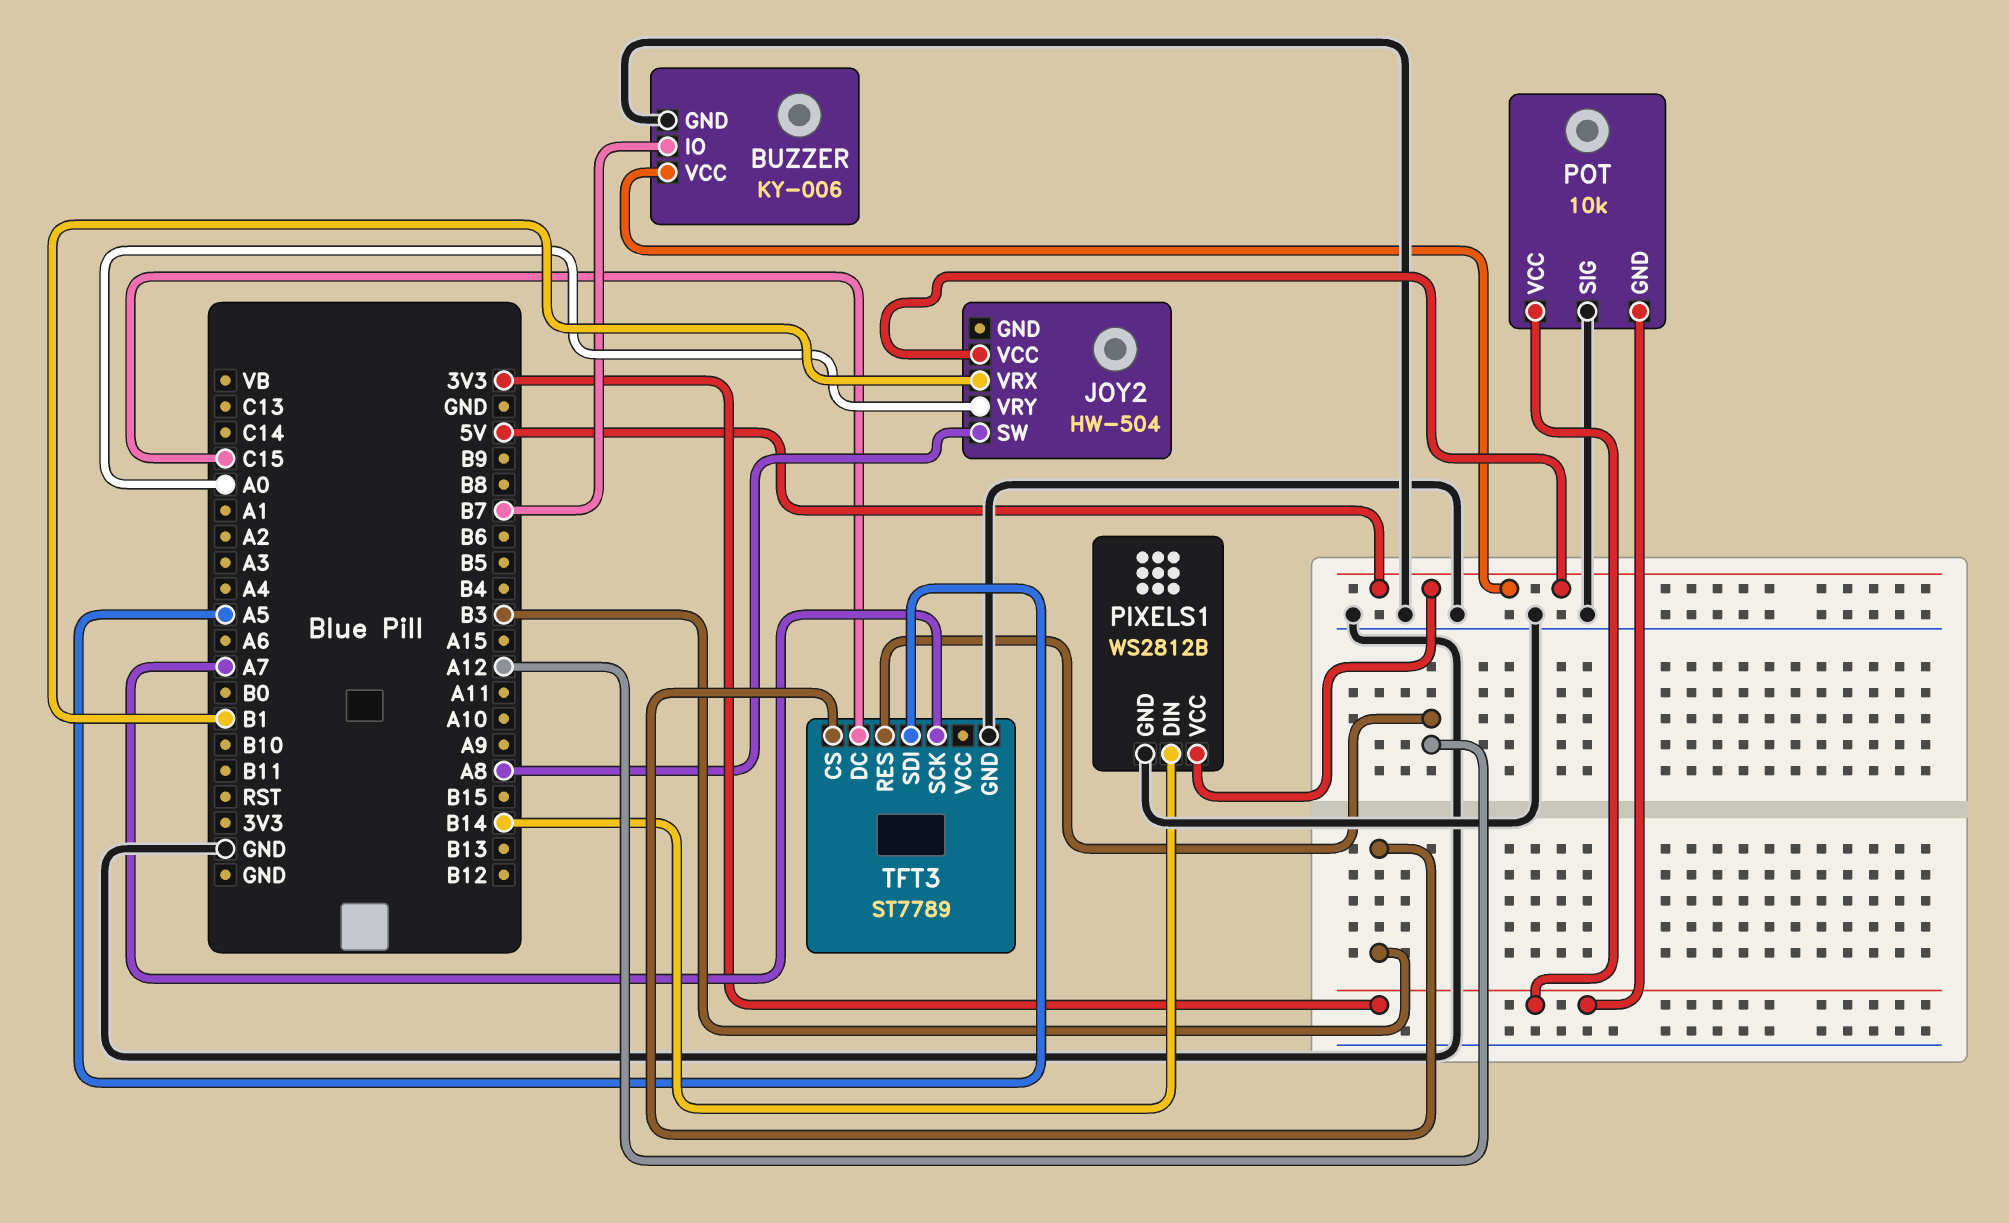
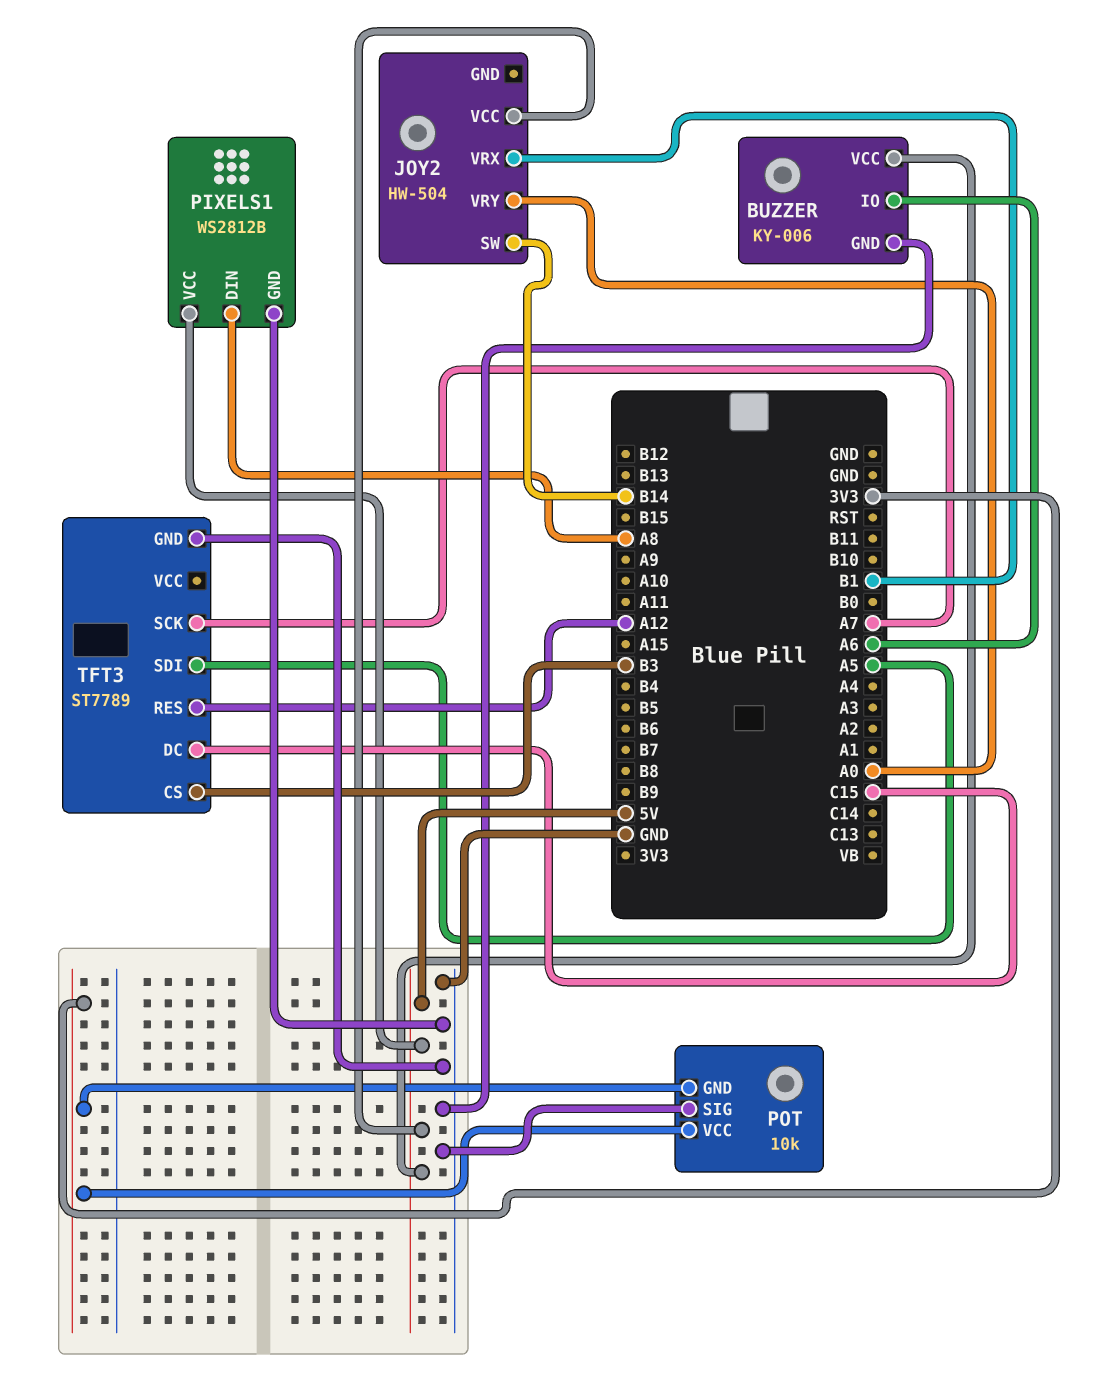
BUZZER pin IO: B7 -> A6
JOY2 pin SW: A8 -> B14
PIXELS1 pin DIN: B14 -> A8

